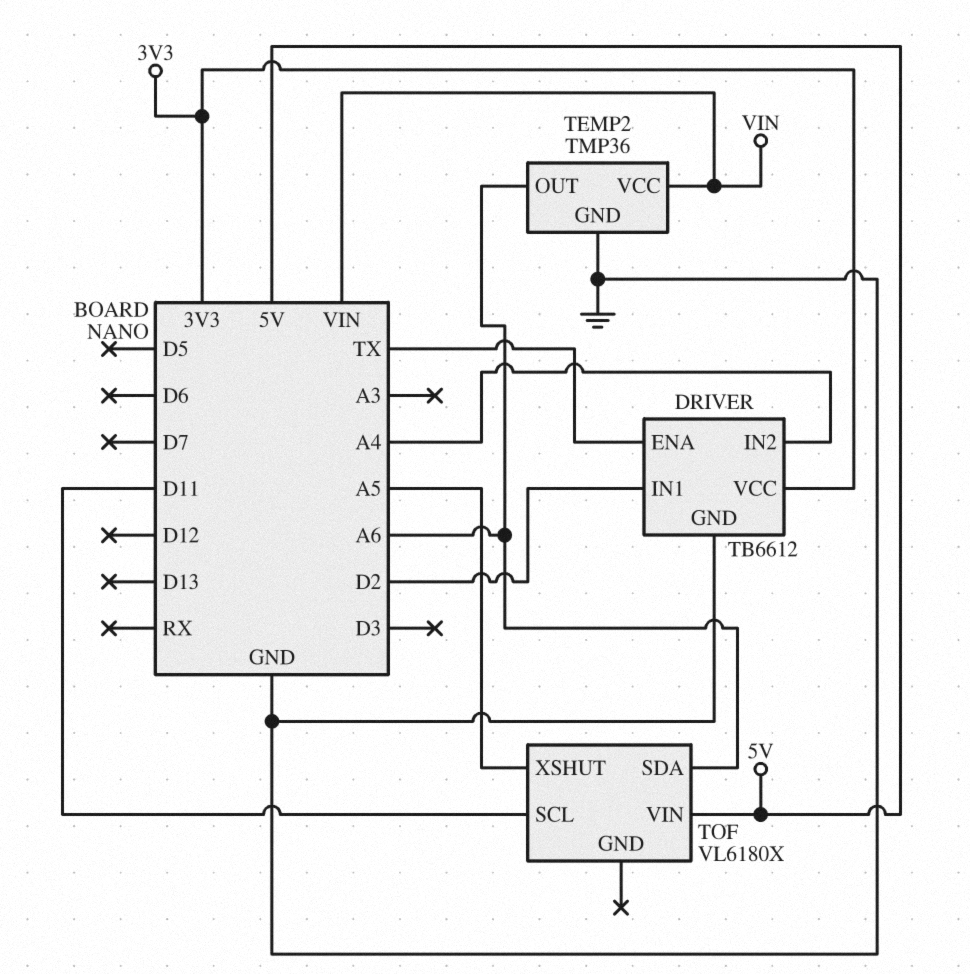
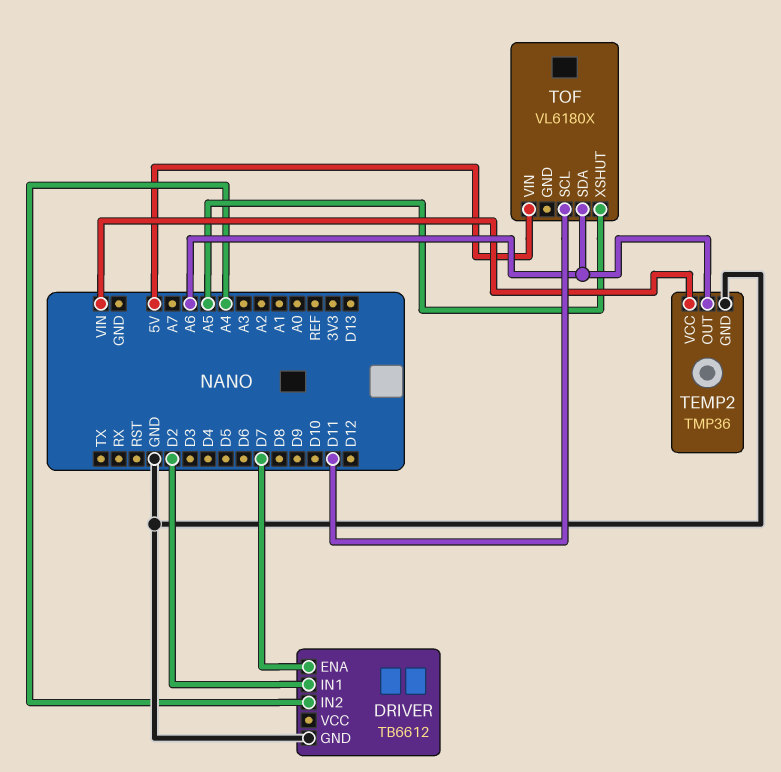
DRIVER pin ENA: TX -> D7
DRIVER pin VCC: 3V3 -> none

